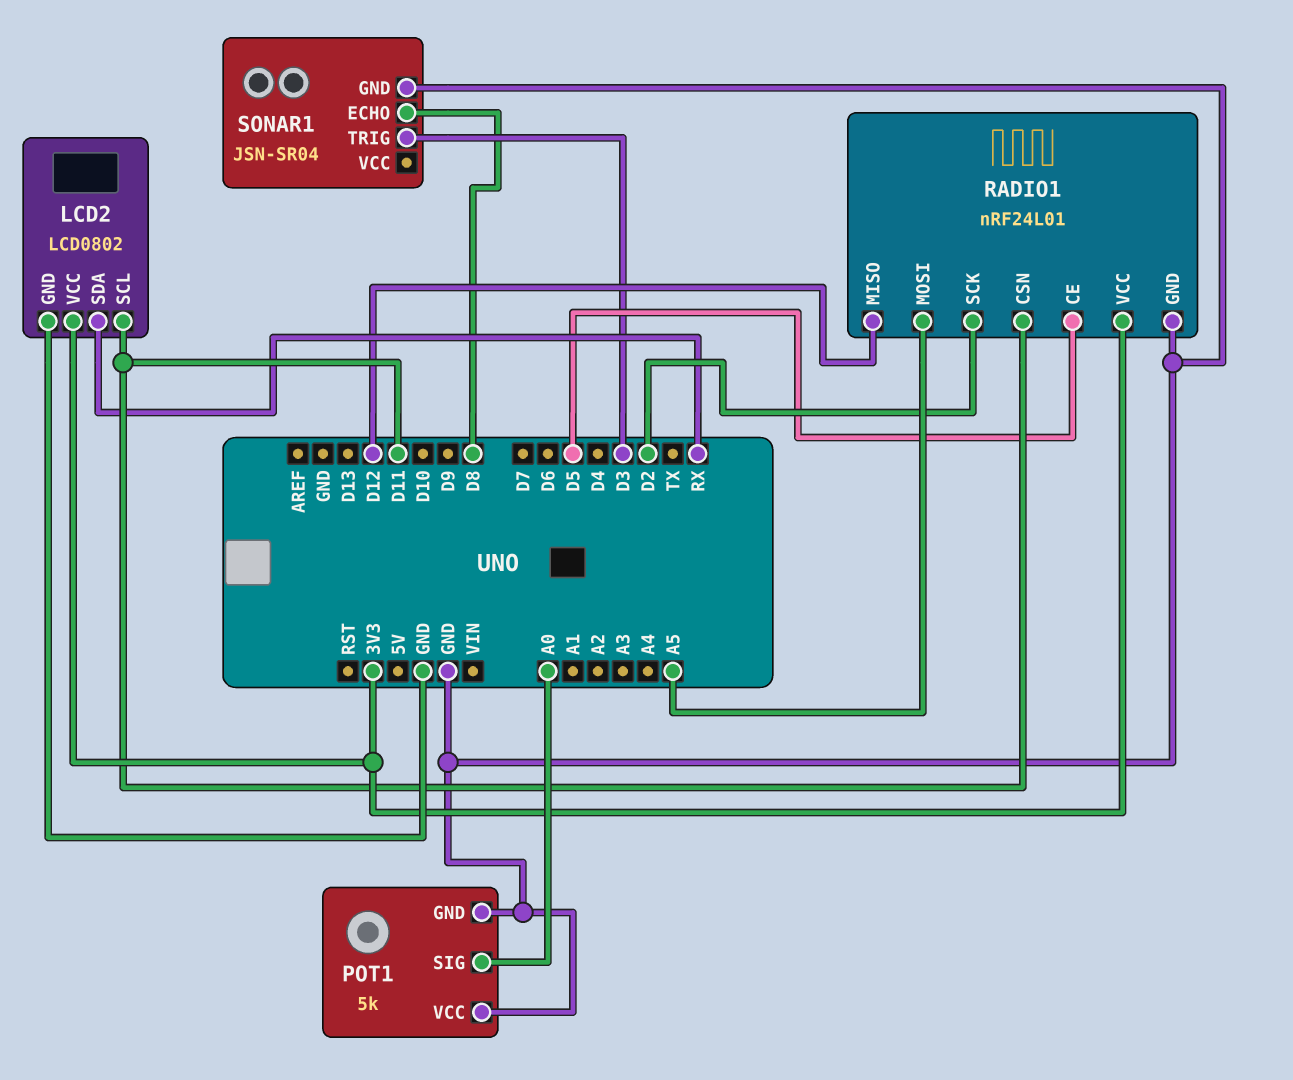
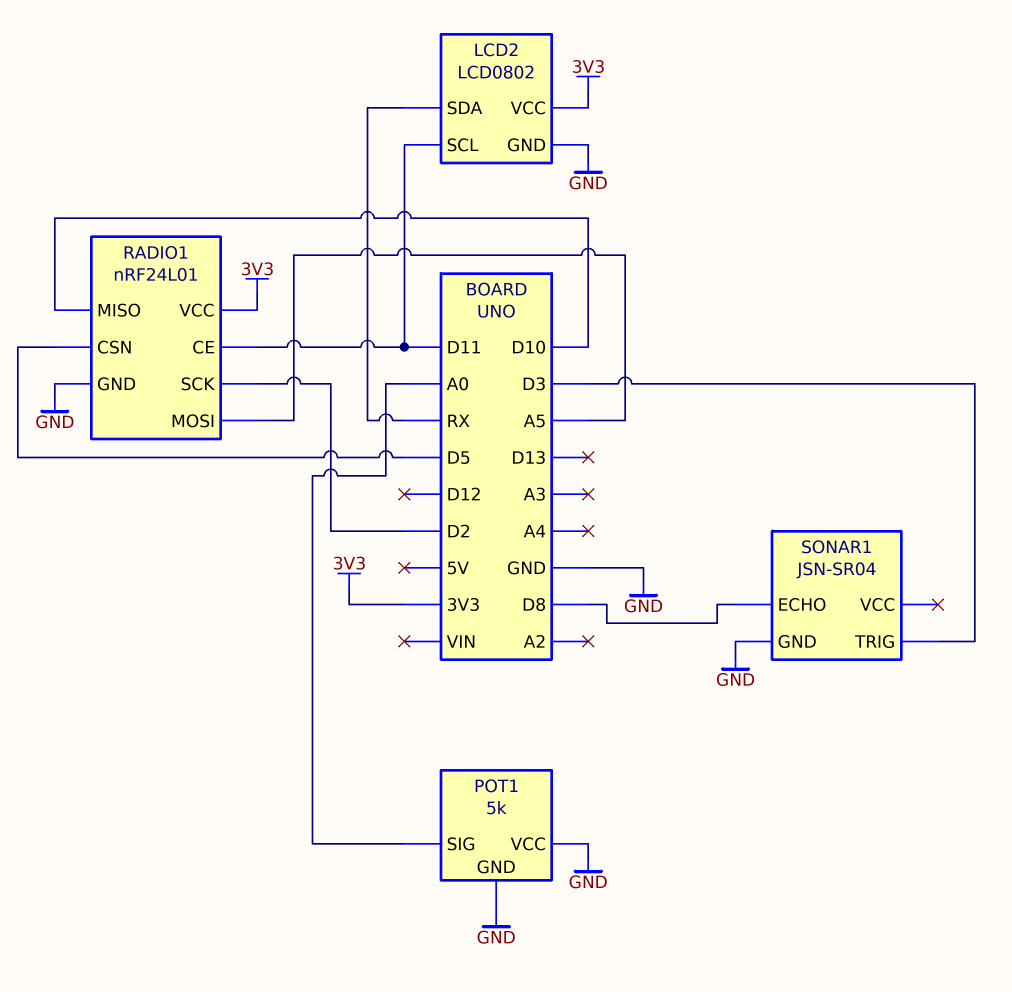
RADIO1 pin CE: D5 -> D11
RADIO1 pin CSN: D11 -> D5
RADIO1 pin MISO: D12 -> D10

